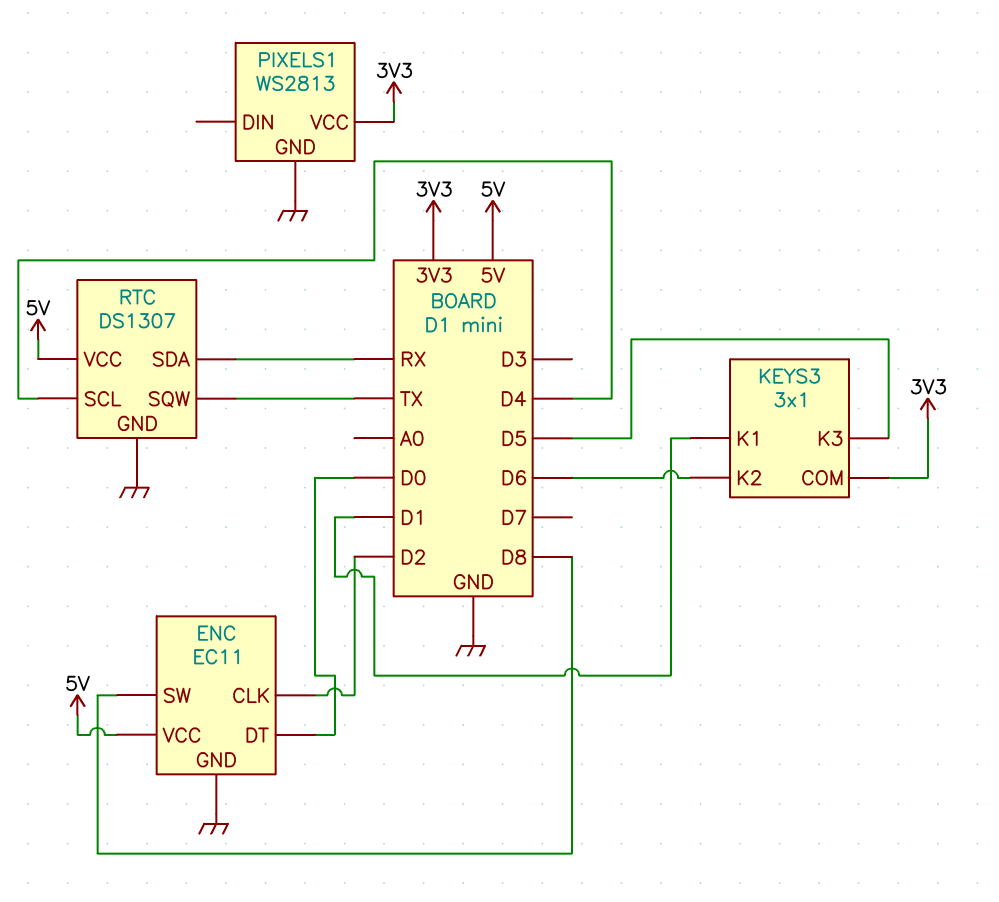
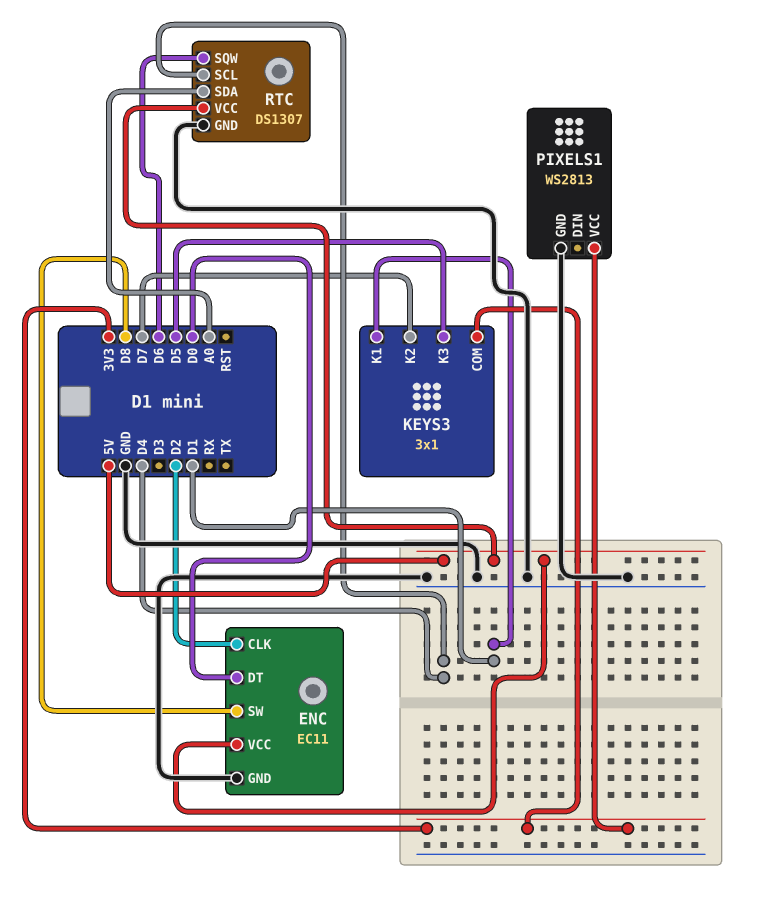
KEYS3 pin K2: D6 -> D7
RTC pin SDA: RX -> A0
RTC pin SQW: TX -> D6

